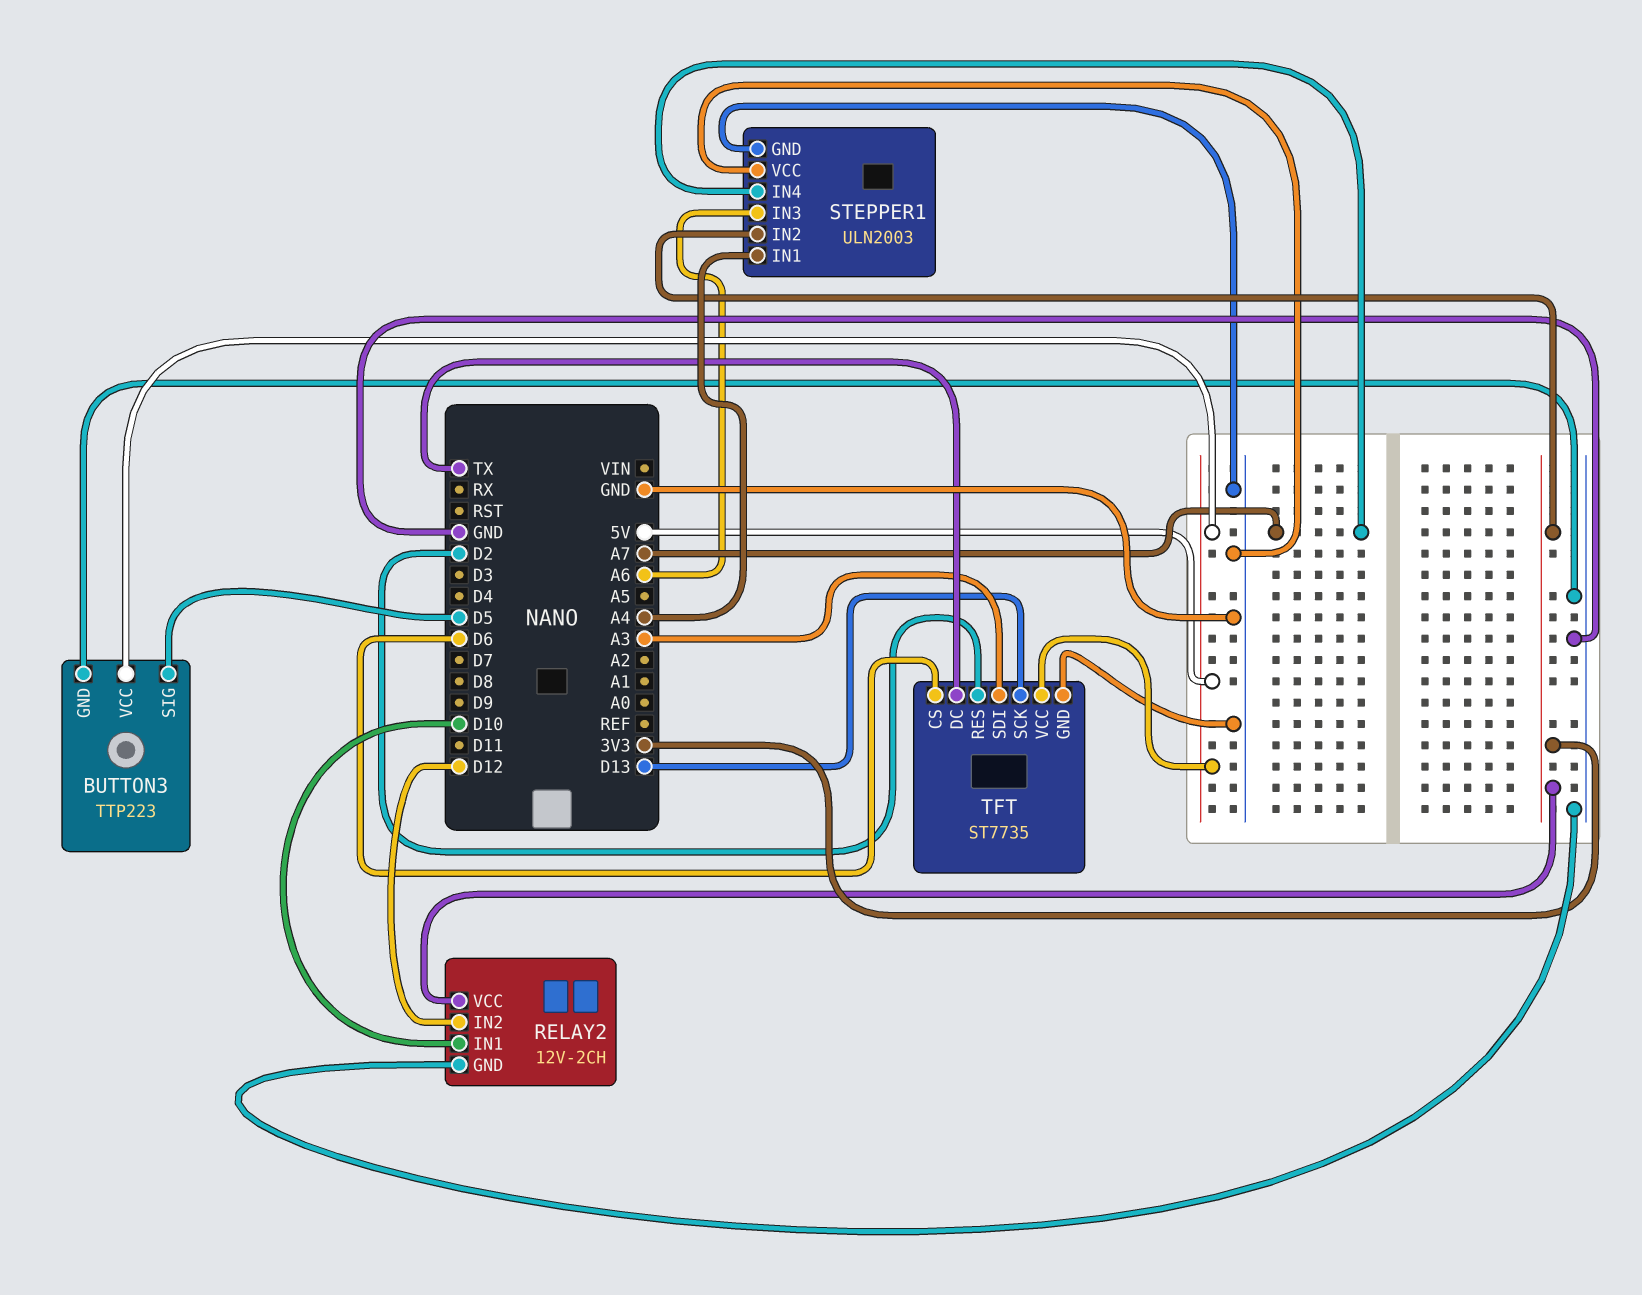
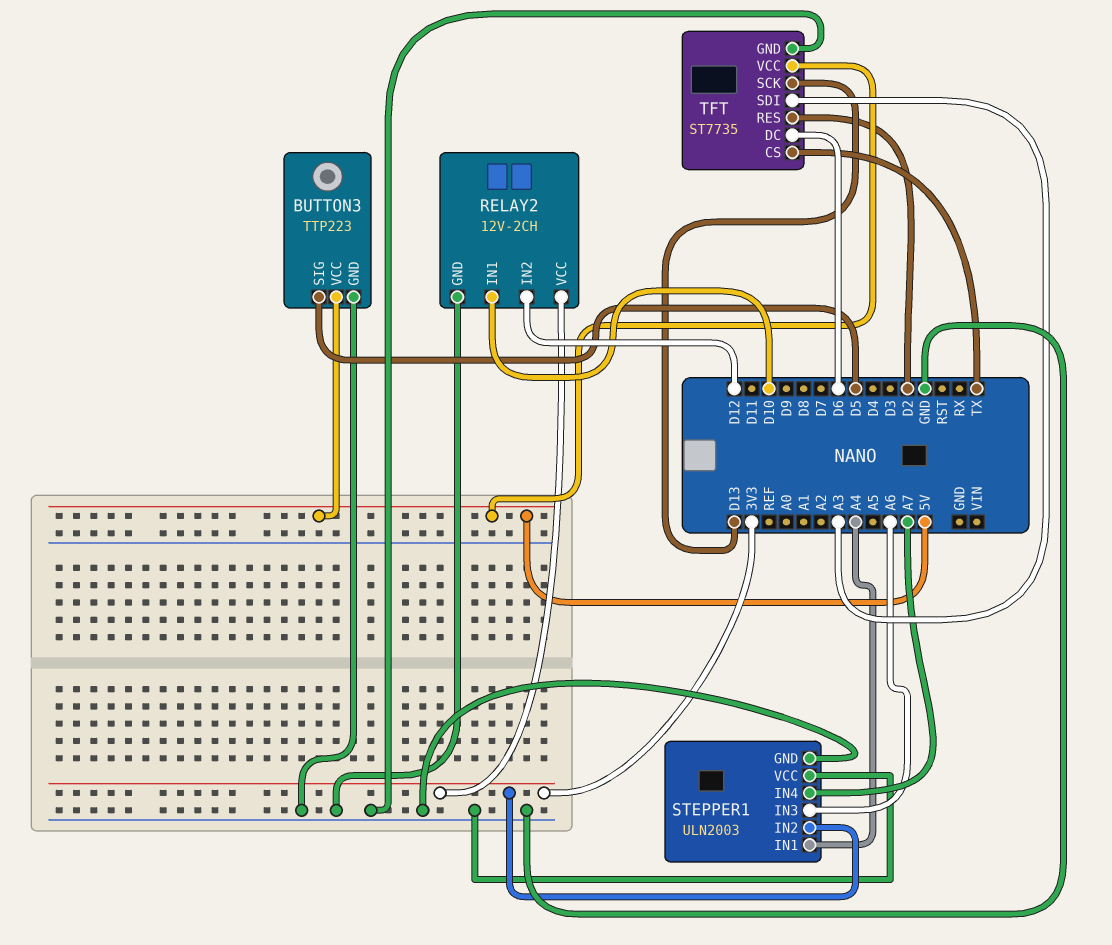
TFT pin CS: D6 -> TX
TFT pin DC: TX -> D6

